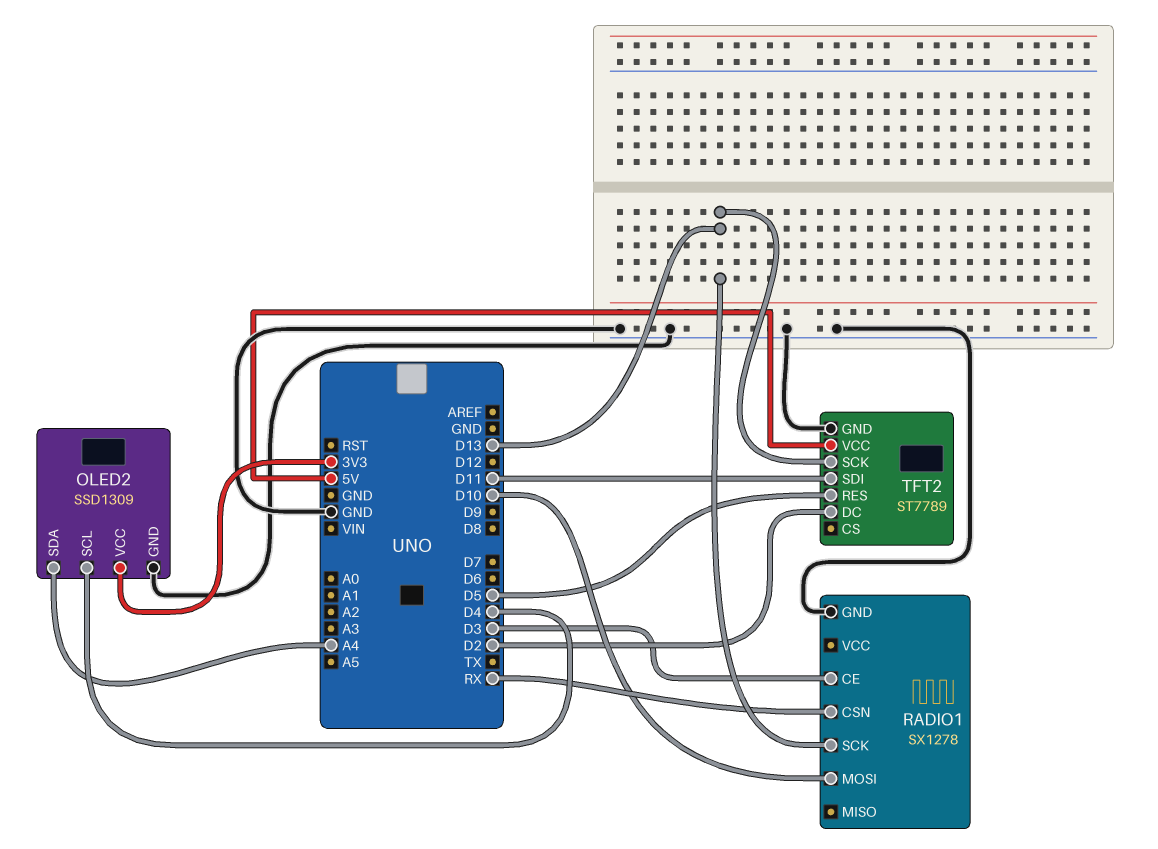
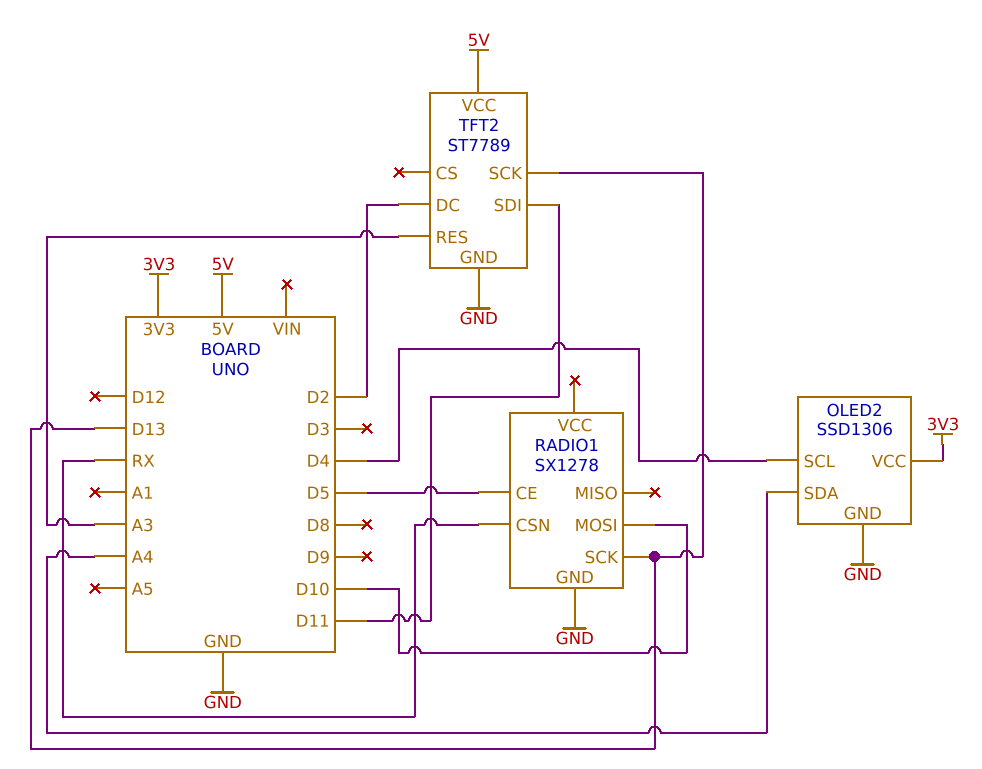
OLED2: SSD1309 -> SSD1306
RADIO1 pin CE: D3 -> D5
TFT2 pin RES: D5 -> A3

